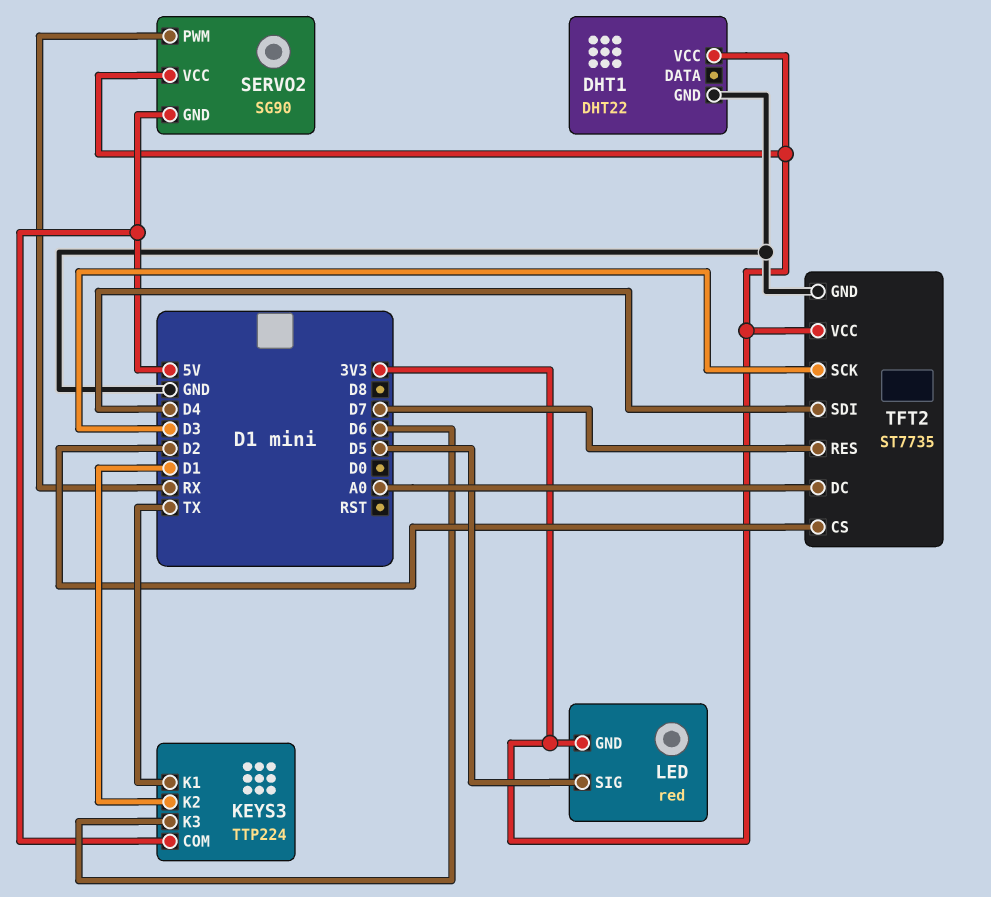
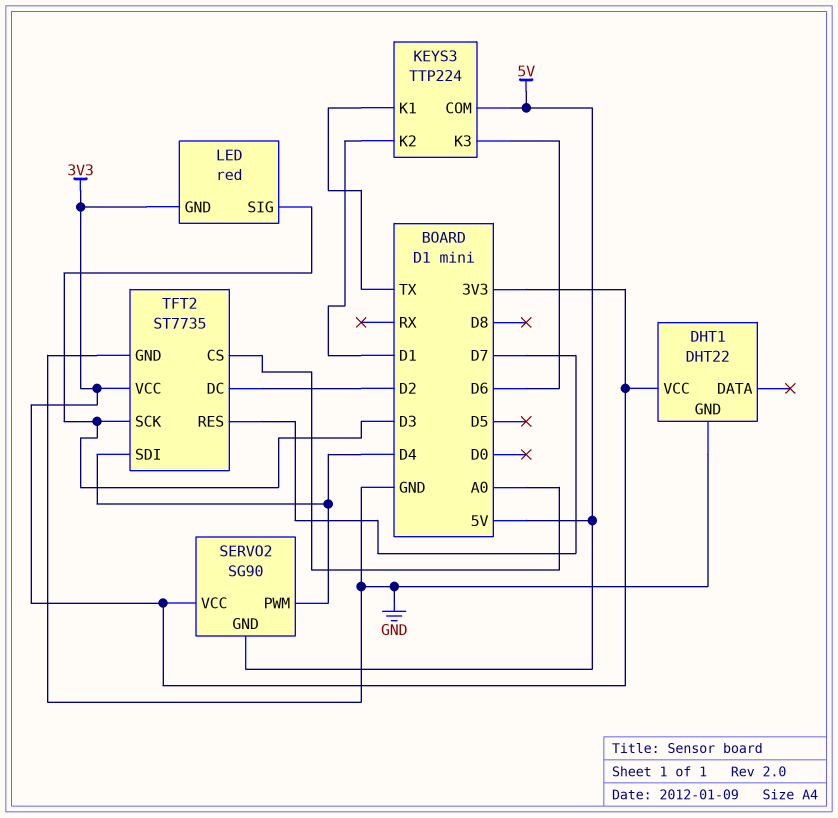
LED pin SIG: D5 -> D3
SERVO2 pin PWM: RX -> D4
TFT2 pin CS: D2 -> A0
TFT2 pin DC: A0 -> D2

